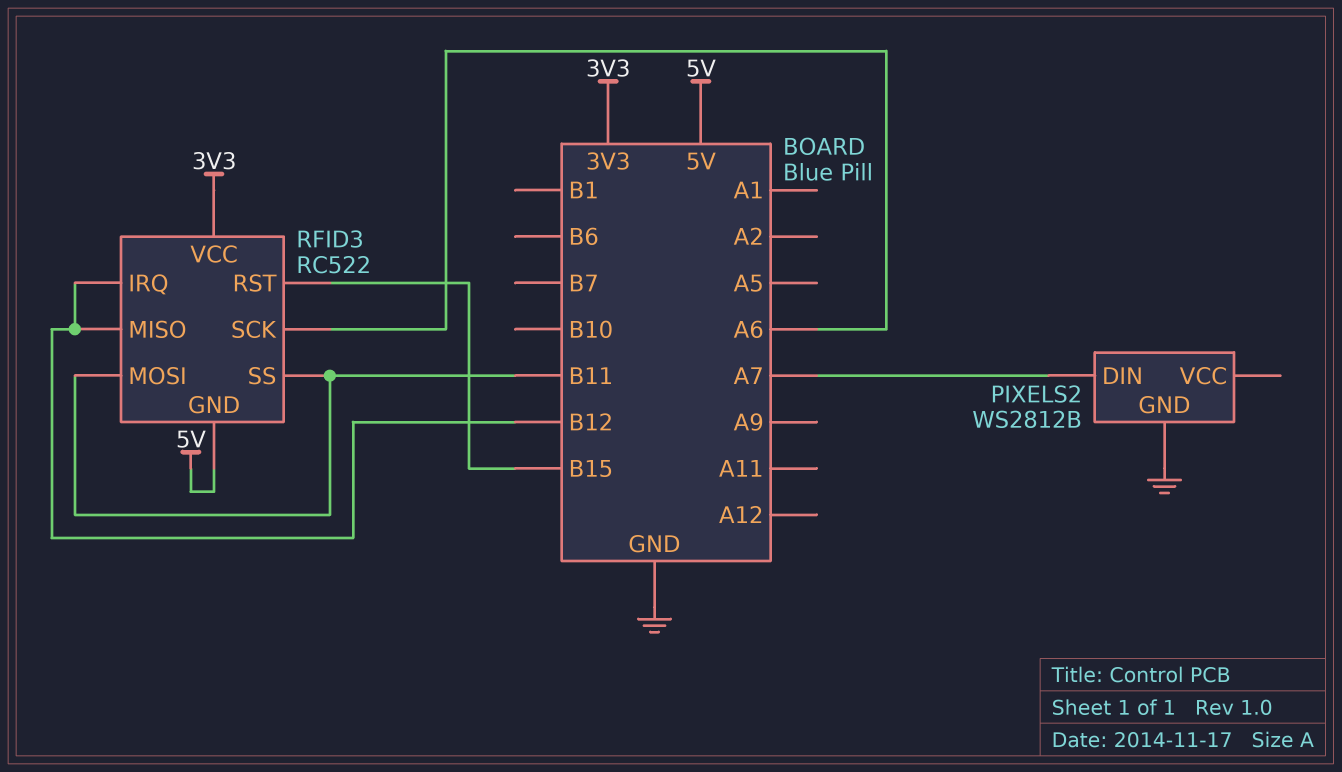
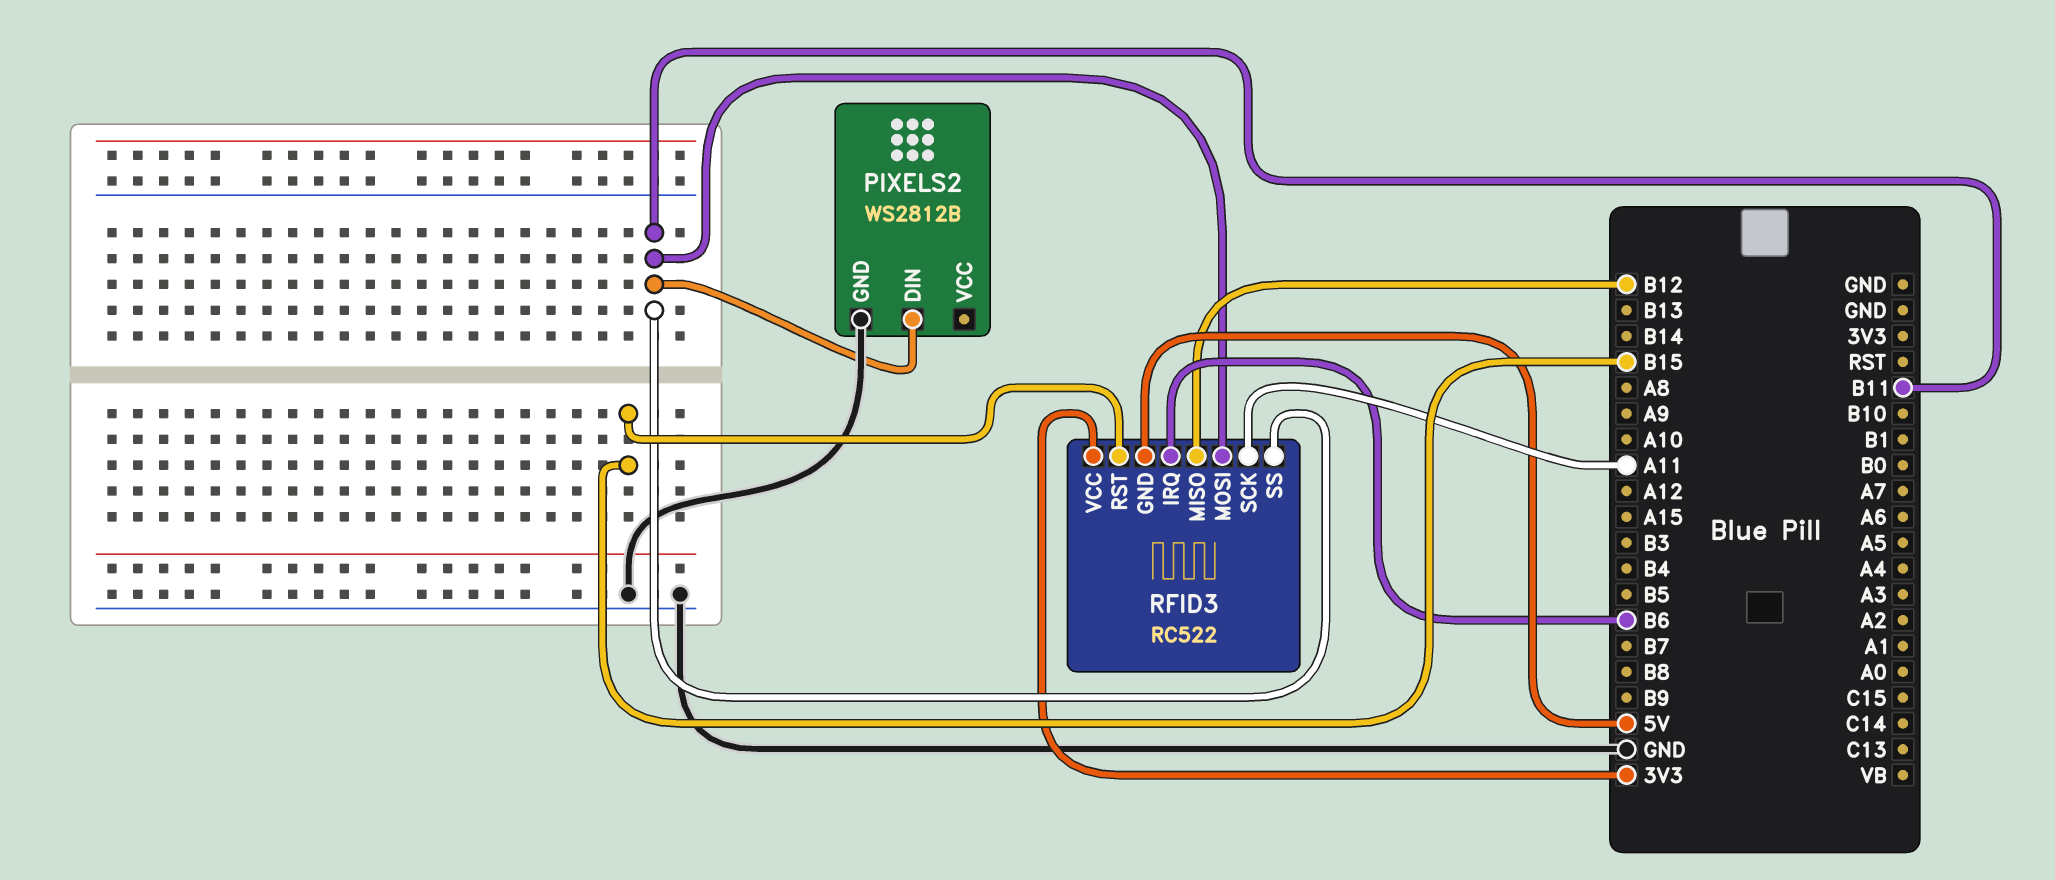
PIXELS2 pin DIN: A7 -> B11
RFID3 pin IRQ: B12 -> B6
RFID3 pin SCK: A6 -> A11

